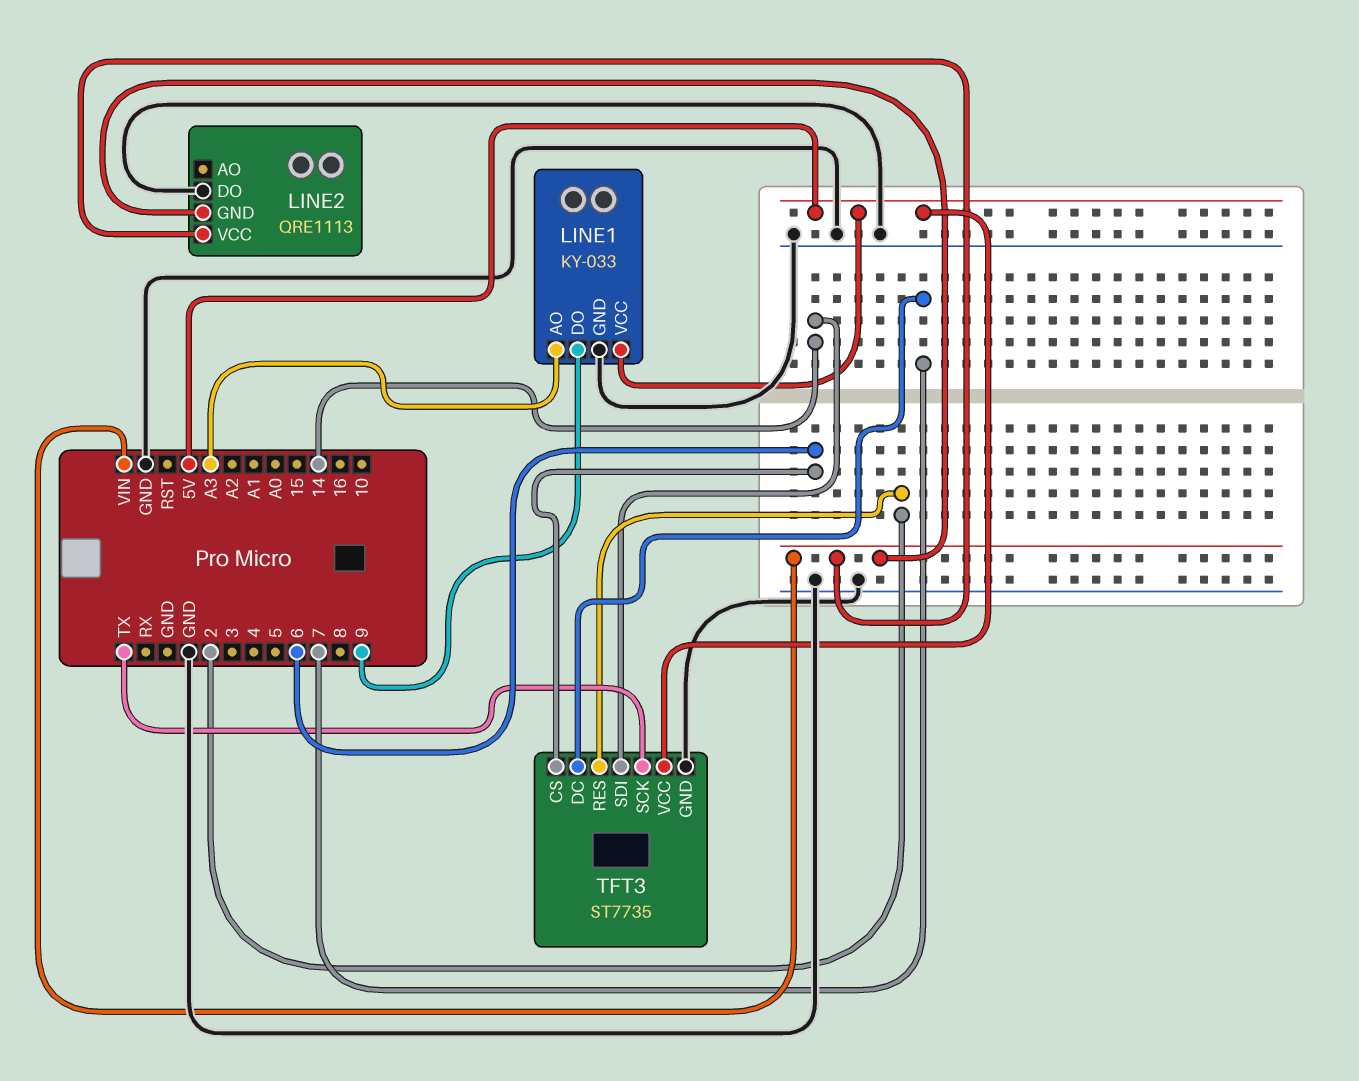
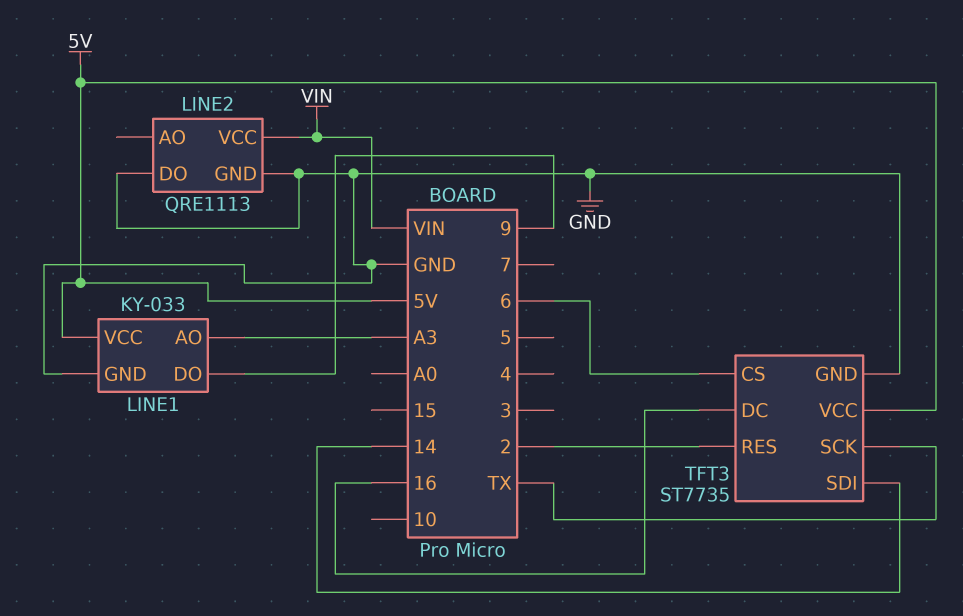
LINE2 pin GND: VIN -> GND
TFT3 pin DC: 7 -> 16

